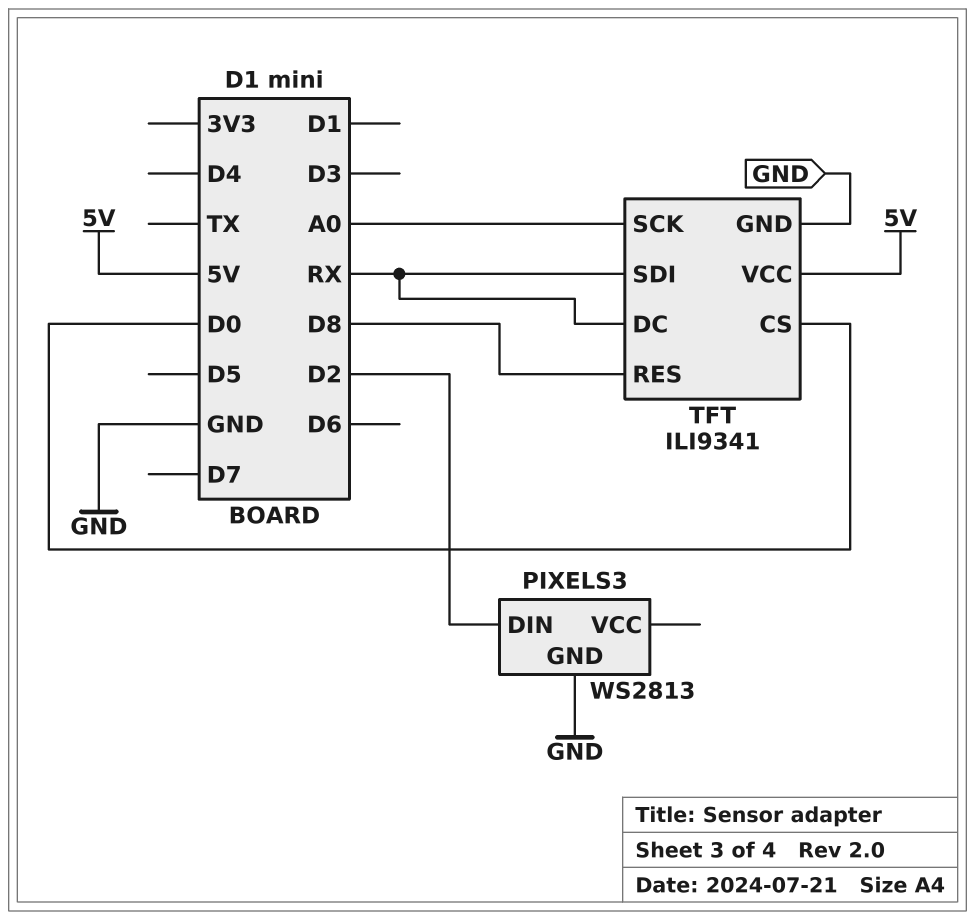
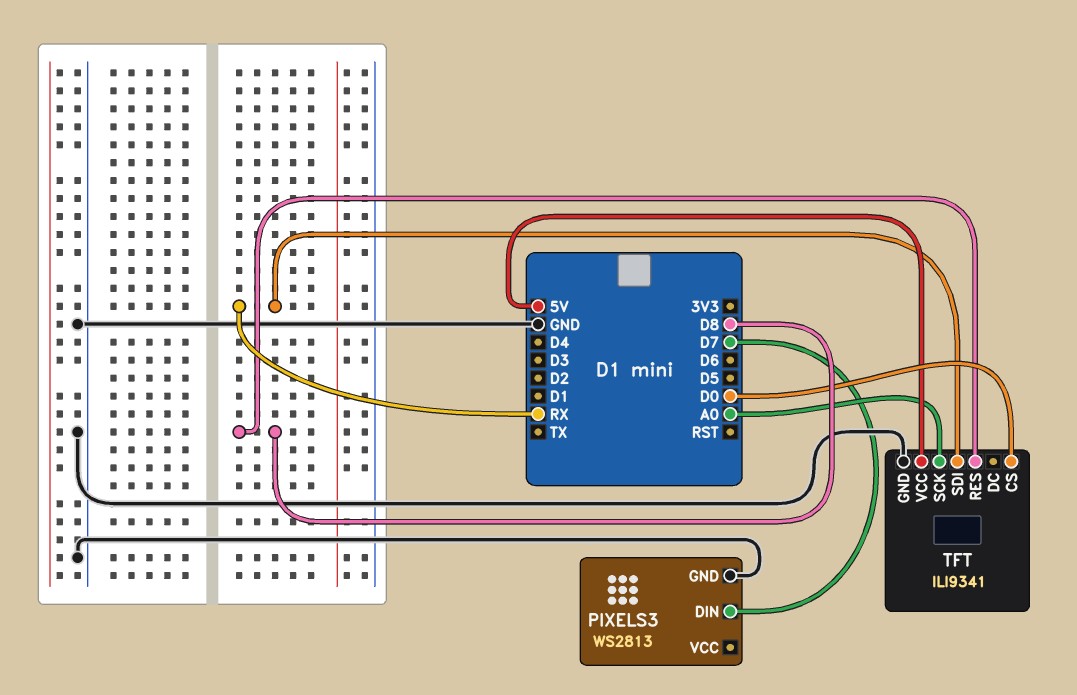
PIXELS3 pin DIN: D2 -> D7
TFT pin DC: RX -> none

